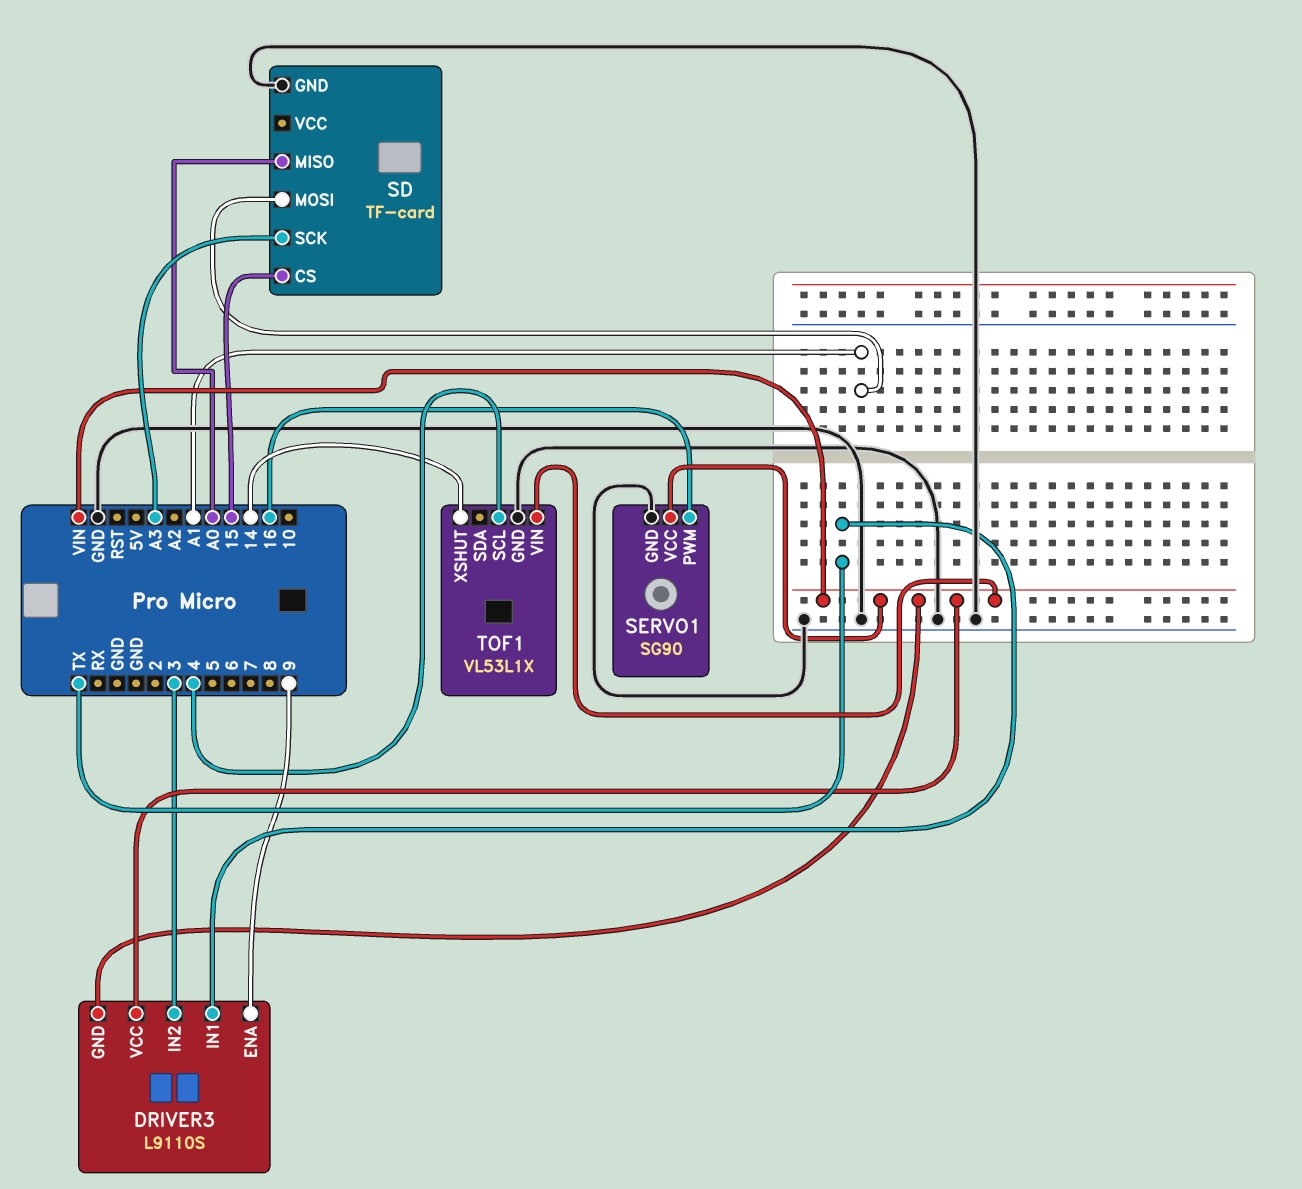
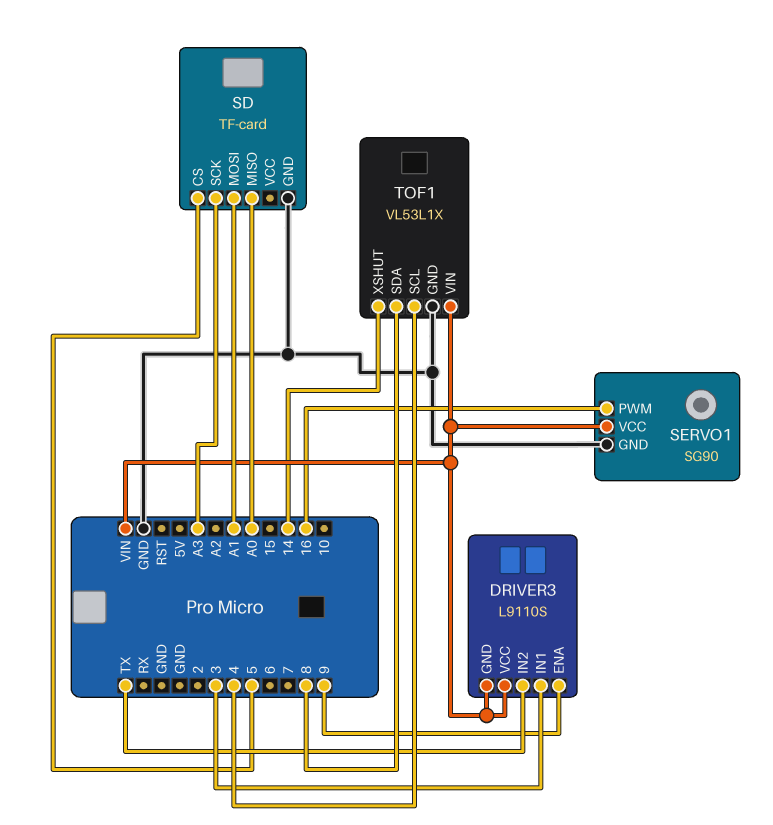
DRIVER3 pin IN1: TX -> 3
DRIVER3 pin IN2: 3 -> TX
SD pin CS: 15 -> 5
TOF1 pin SDA: none -> 8

